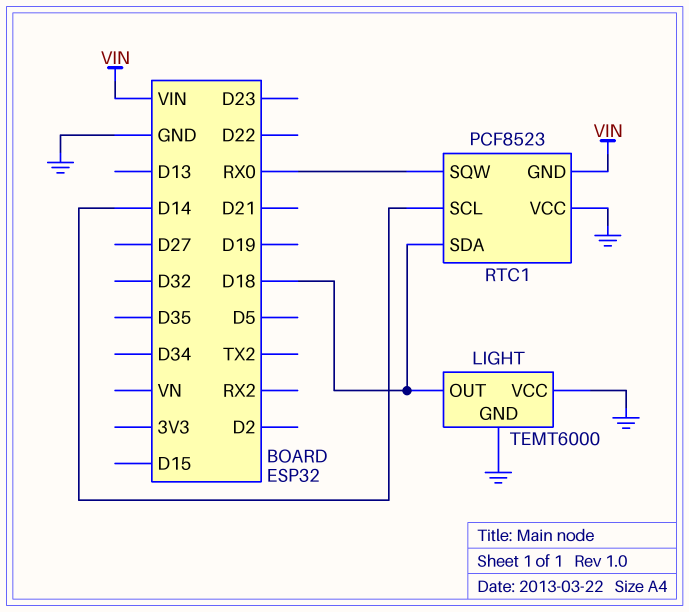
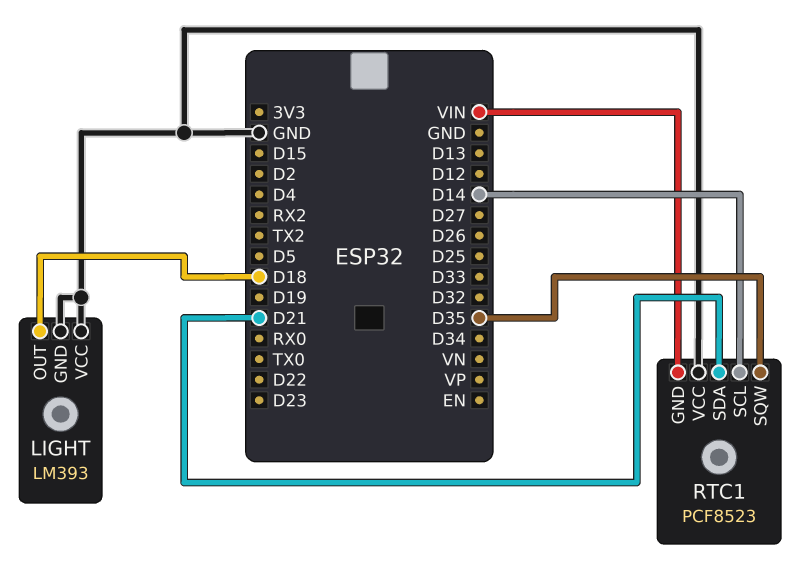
LIGHT: TEMT6000 -> LM393
RTC1 pin SDA: D18 -> D21
RTC1 pin SQW: RX0 -> D35

